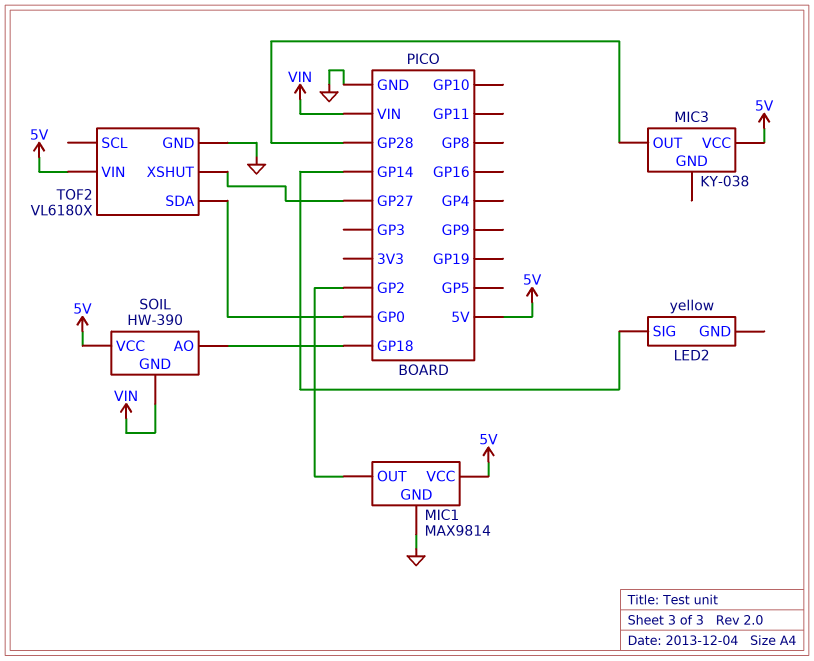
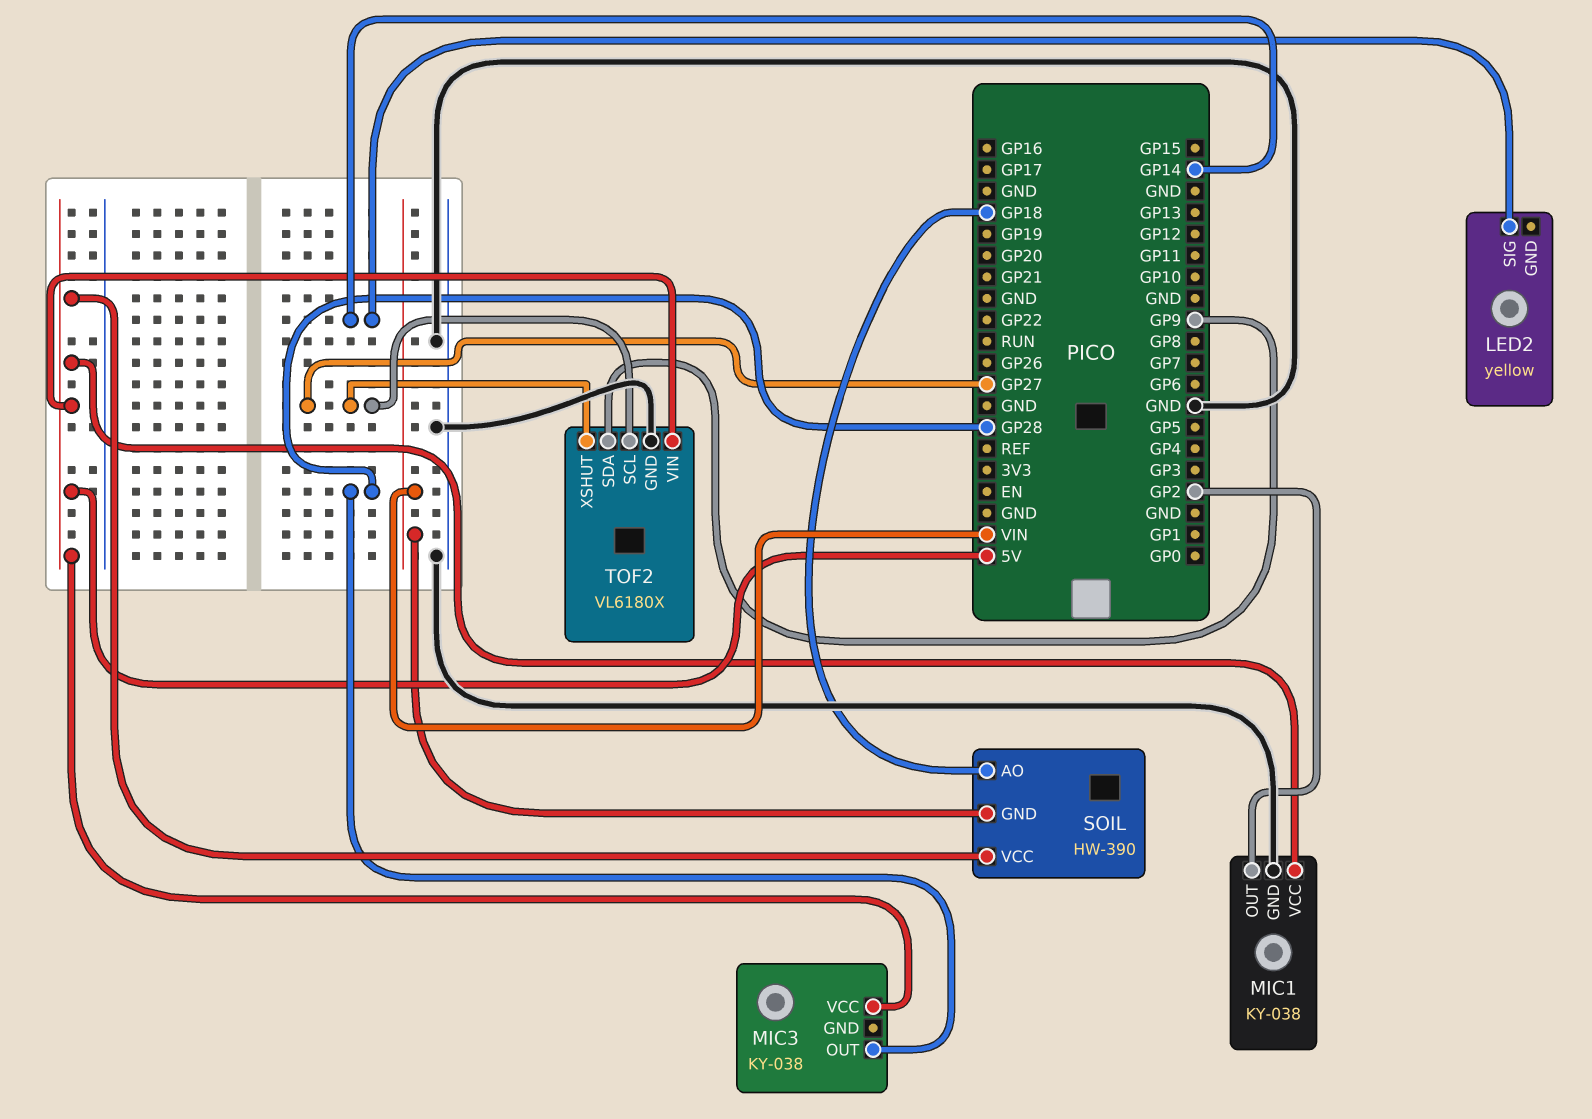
MIC1: MAX9814 -> KY-038
TOF2 pin SCL: none -> GP27
TOF2 pin SDA: GP0 -> GP9

